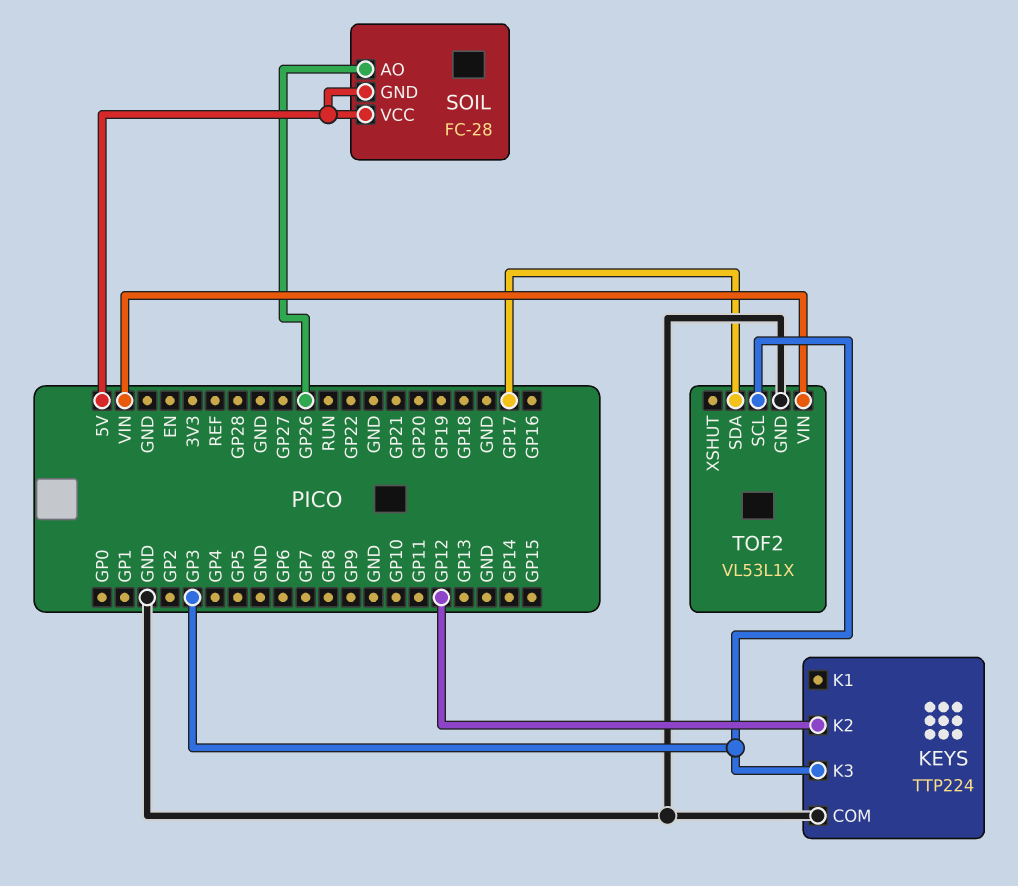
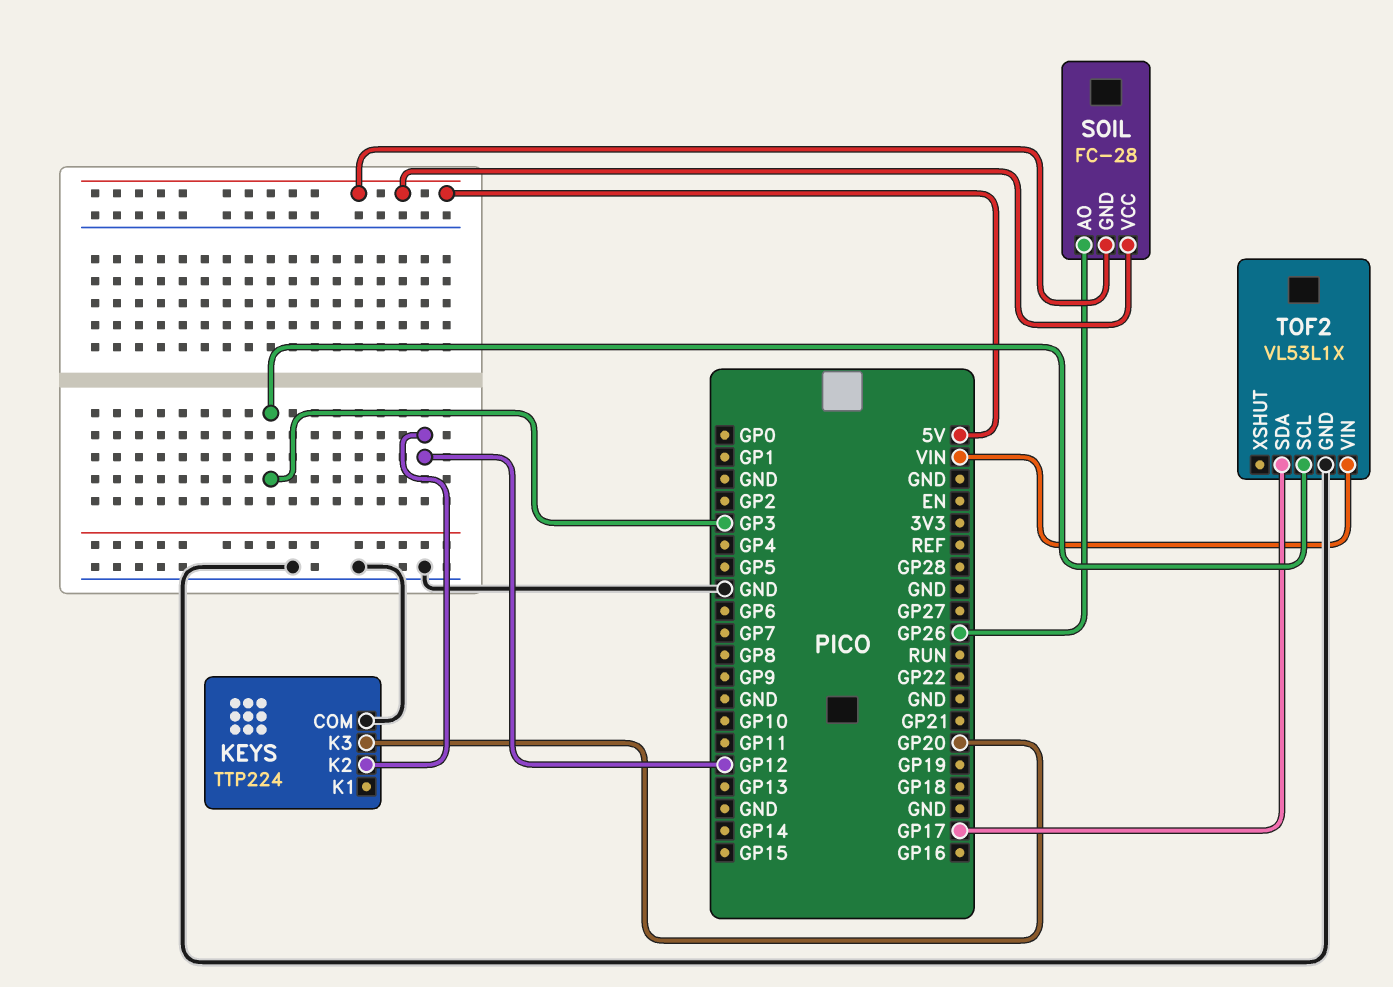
KEYS pin K3: GP3 -> GP20

